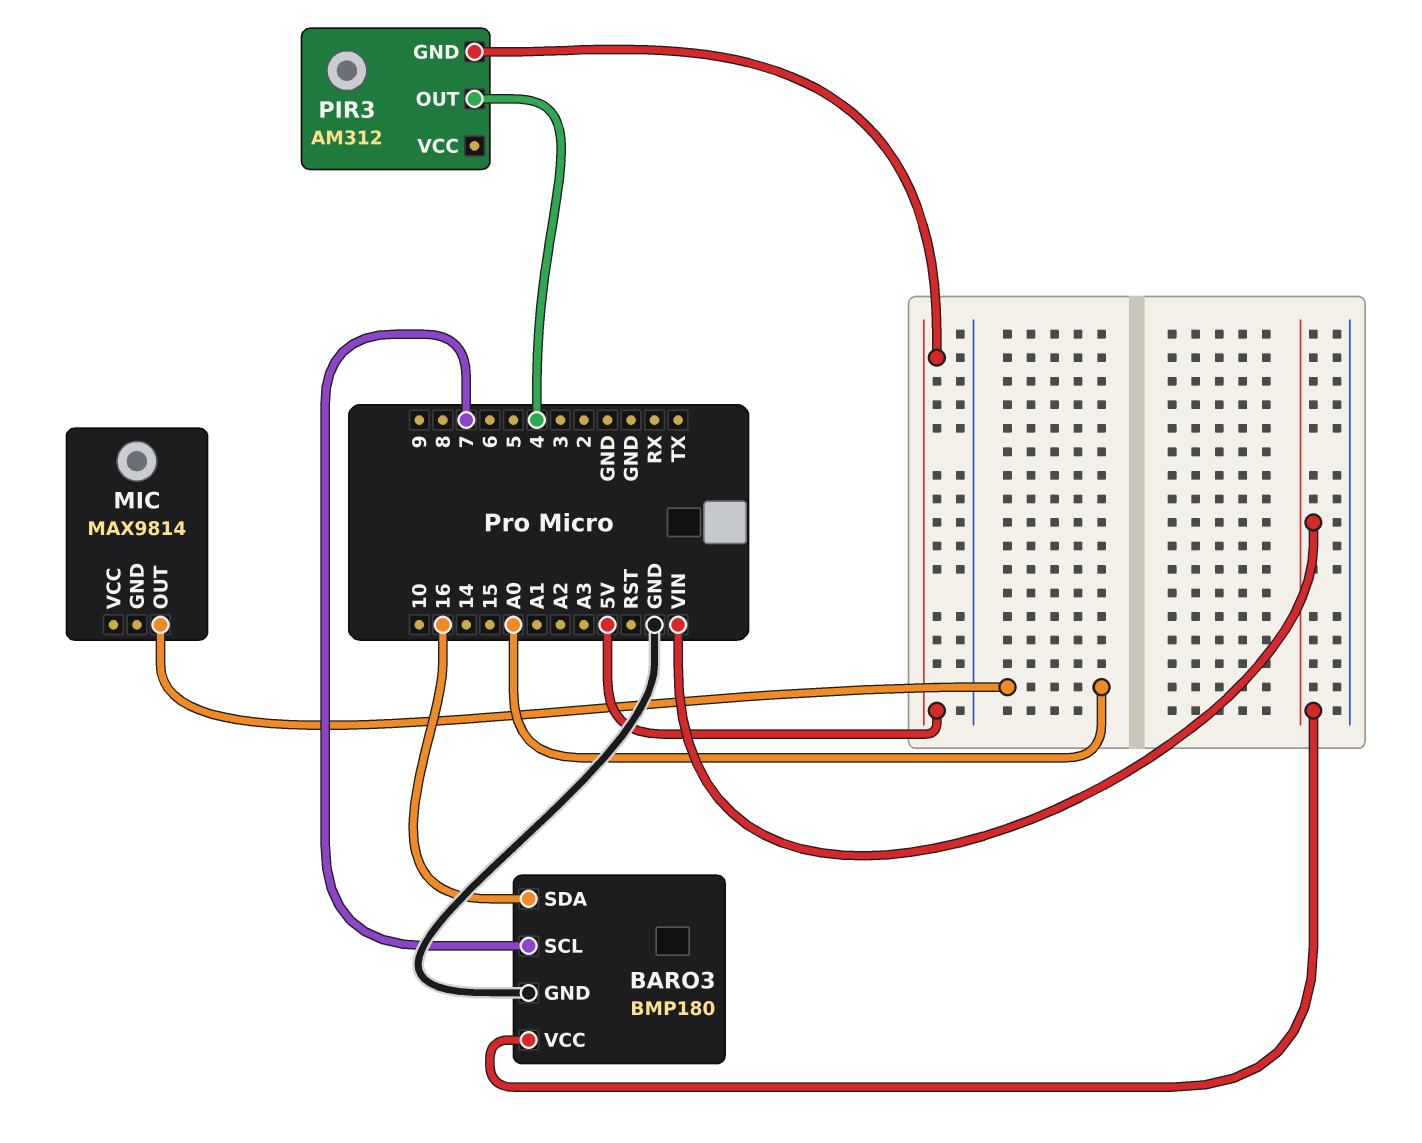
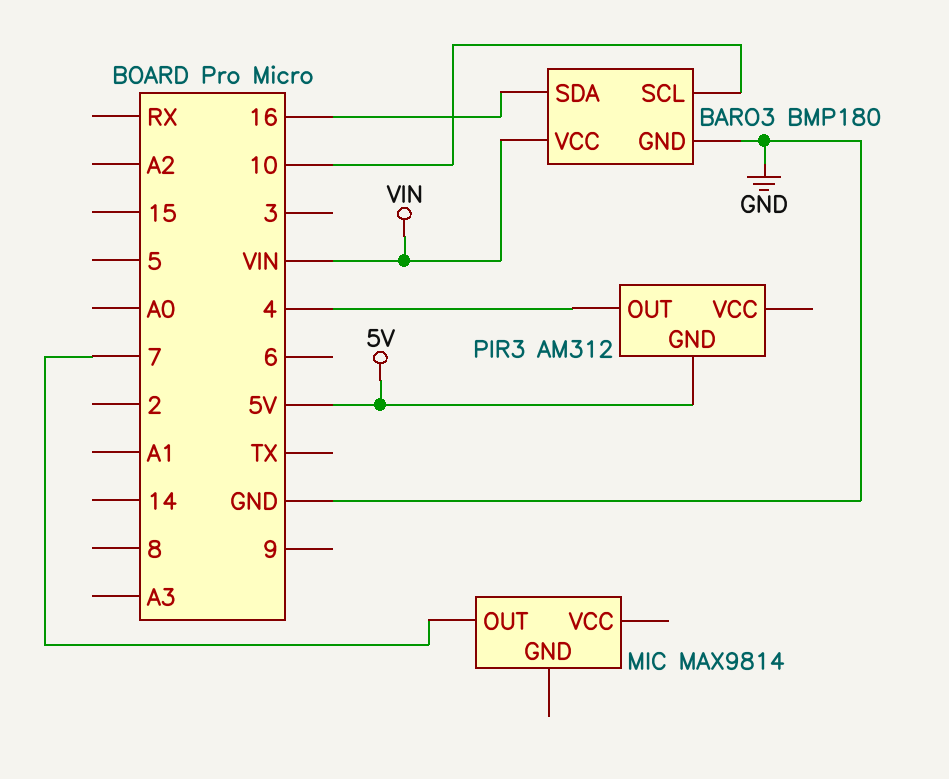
BARO3 pin SCL: 7 -> 10
MIC pin OUT: A0 -> 7

